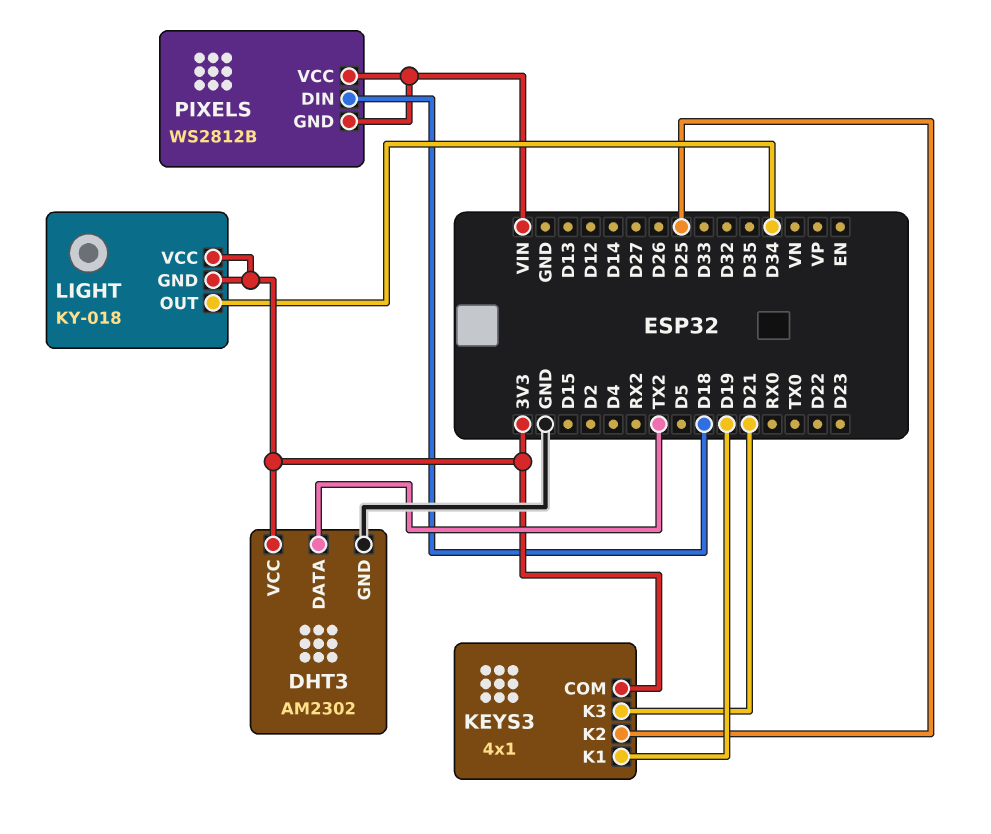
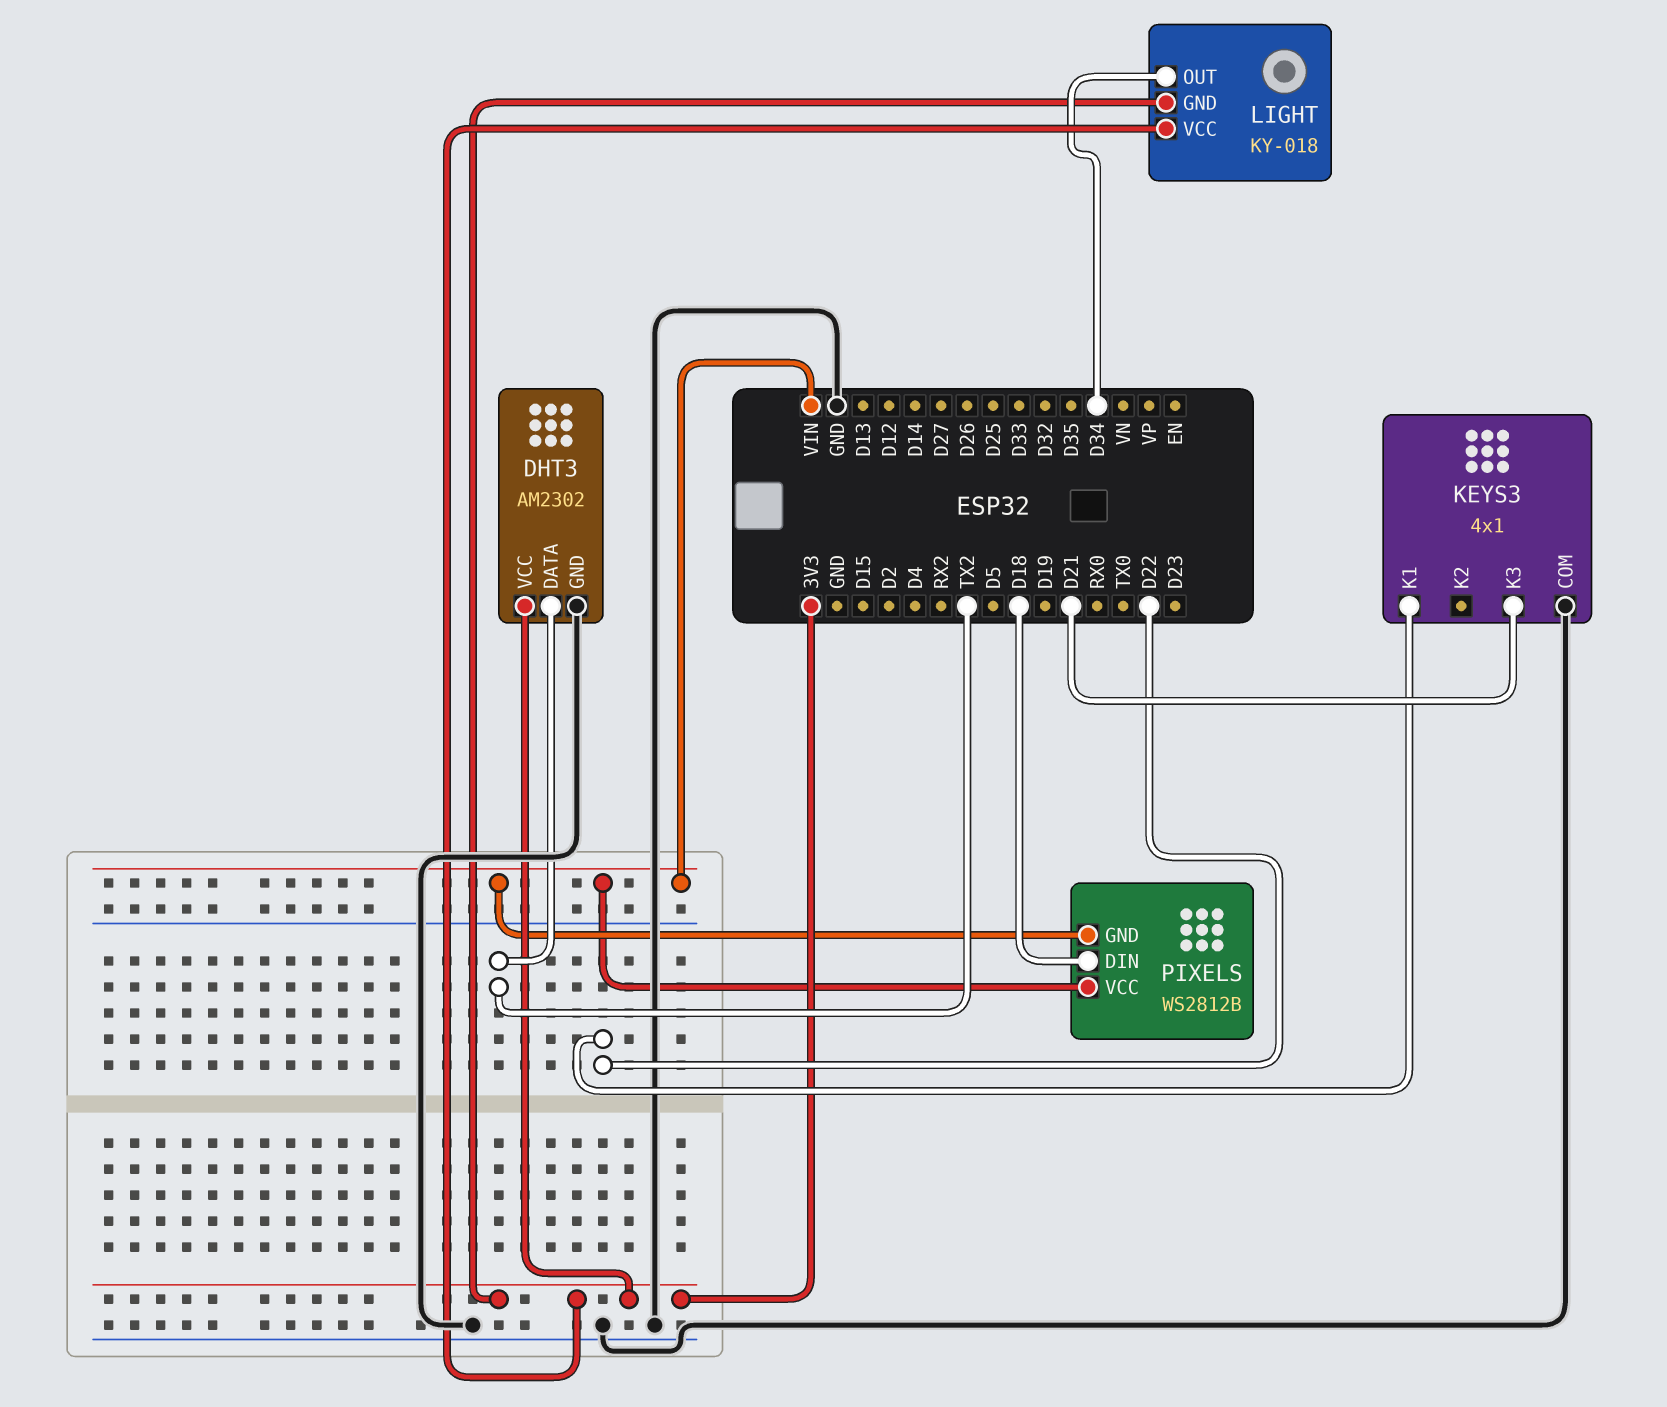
KEYS3 pin COM: 3V3 -> GND
KEYS3 pin K1: D19 -> D22
KEYS3 pin K2: D25 -> none

